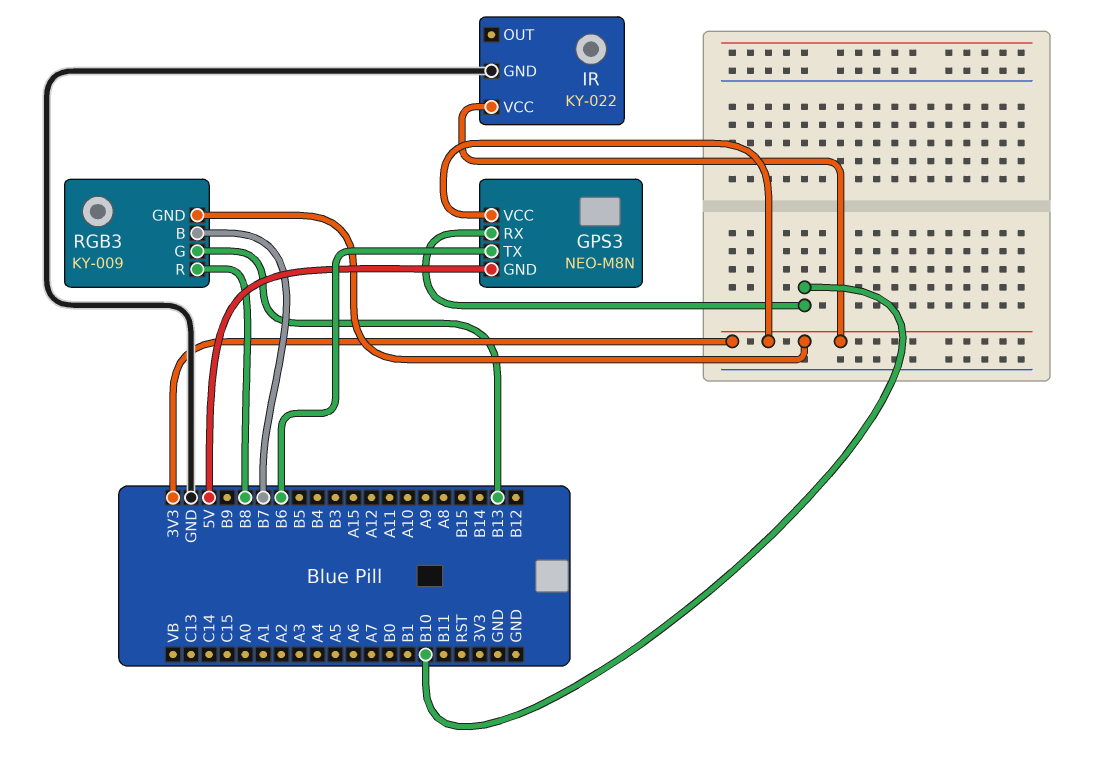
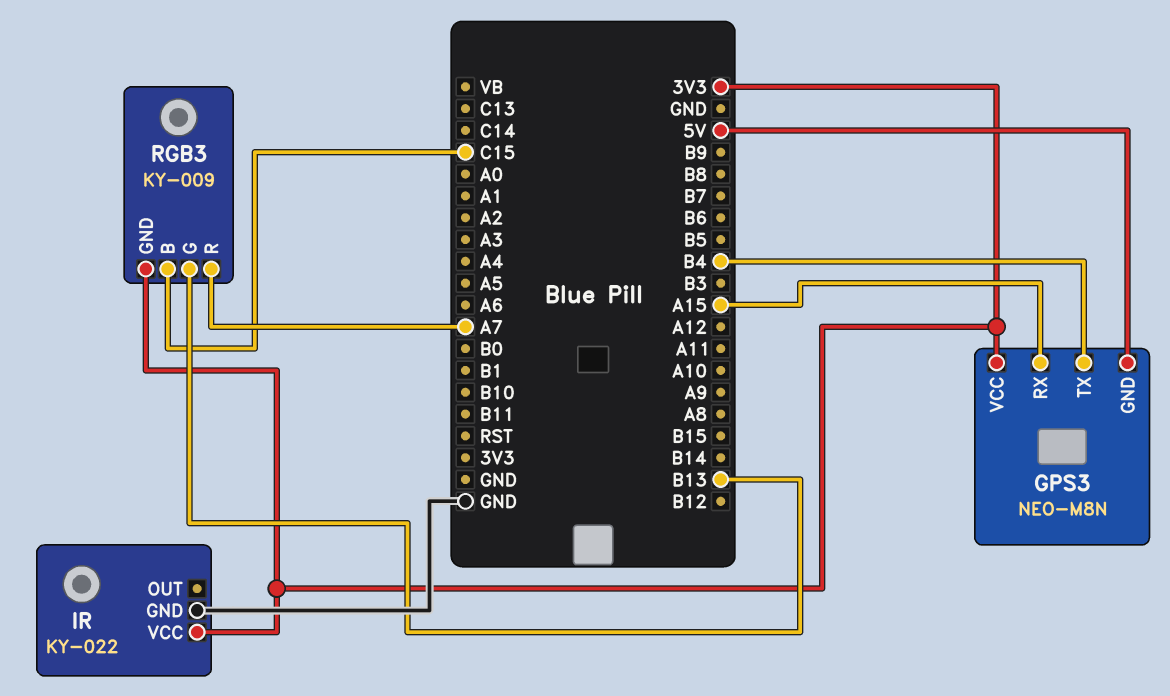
GPS3 pin RX: B10 -> A15
GPS3 pin TX: B6 -> B4
RGB3 pin B: B7 -> C15
RGB3 pin R: B8 -> A7

